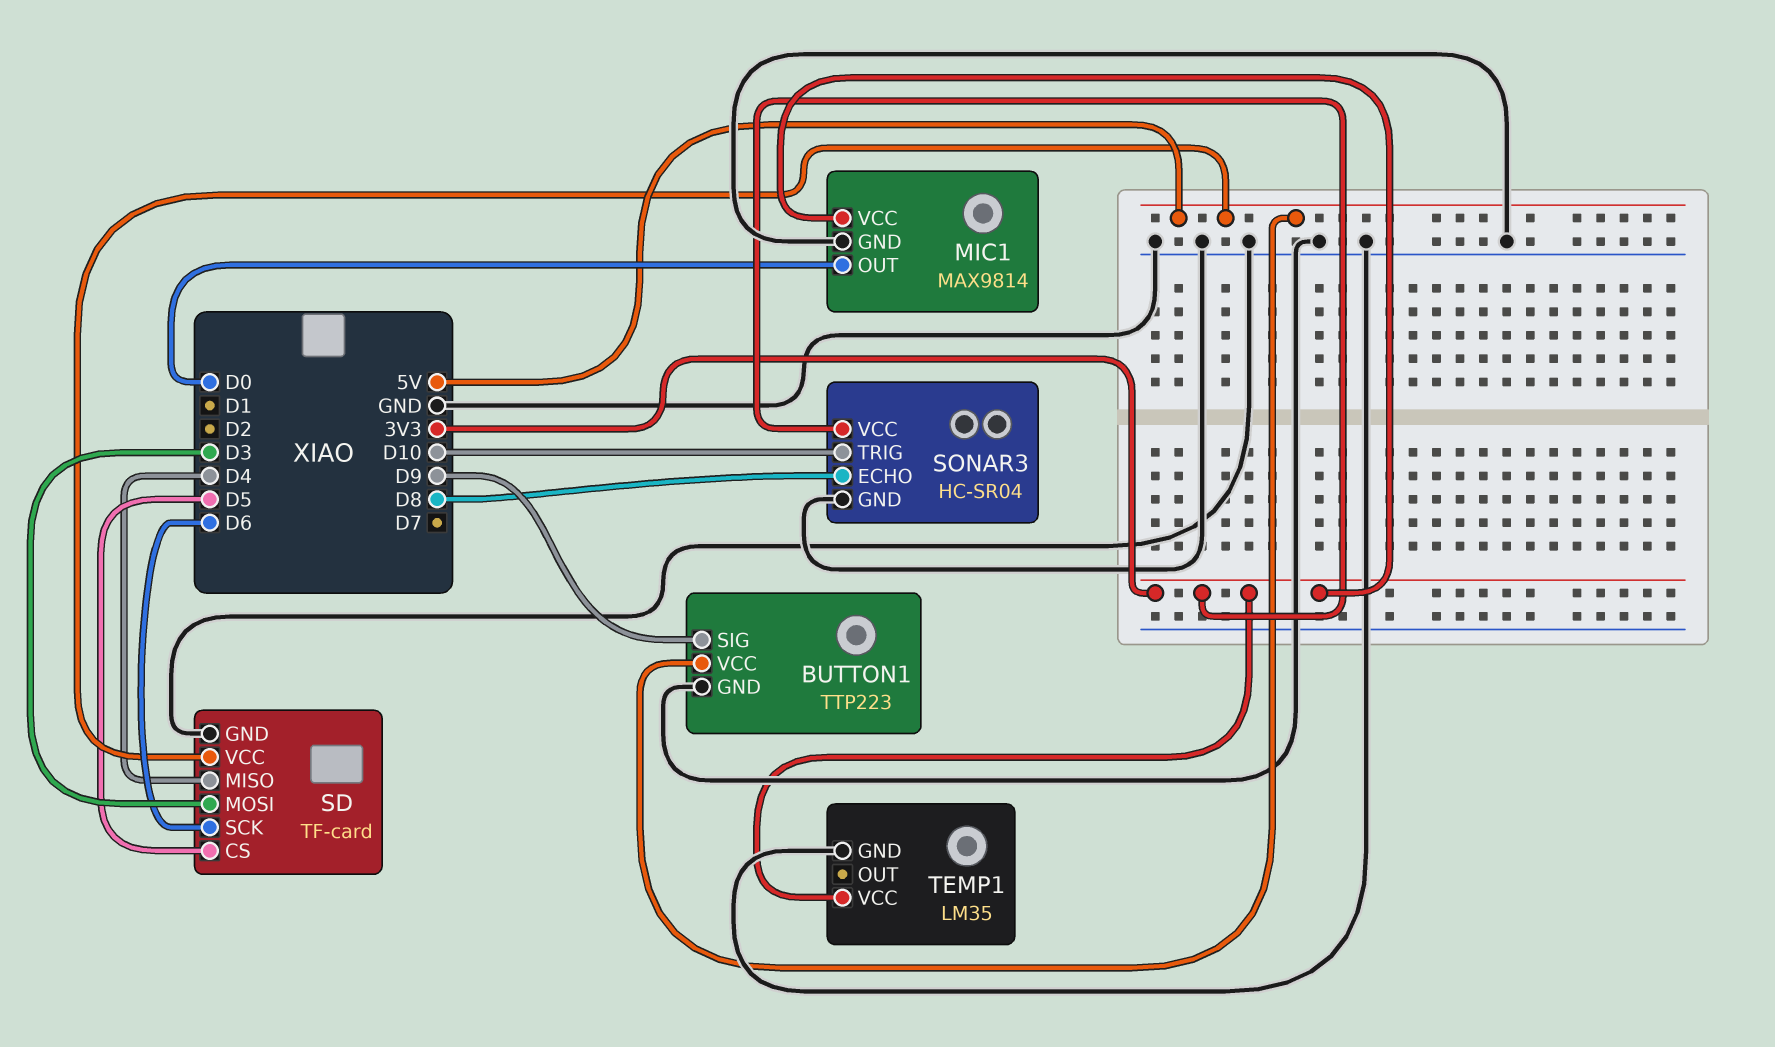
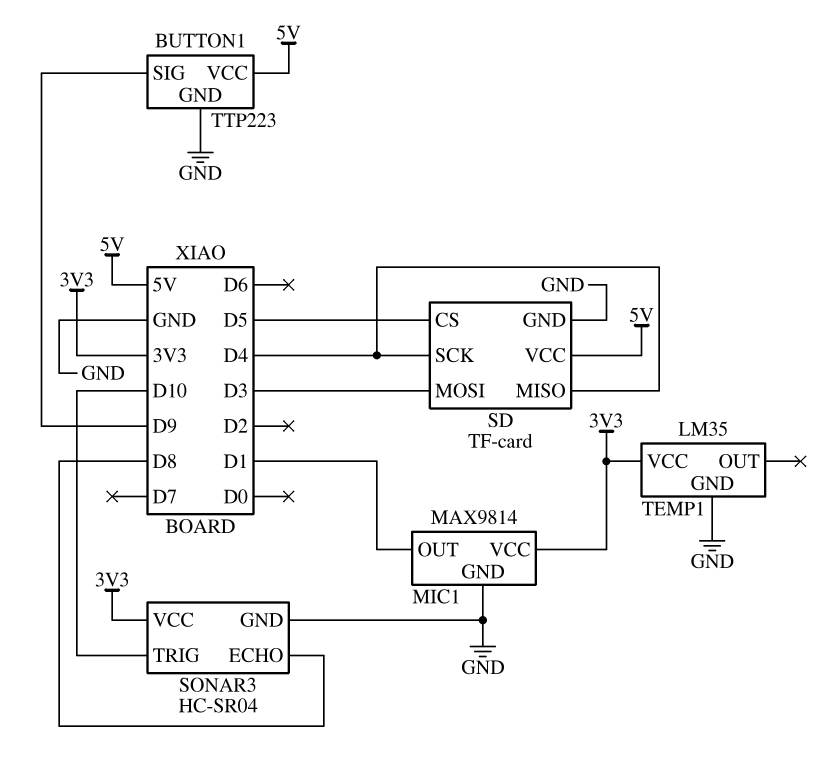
MIC1 pin OUT: D0 -> D1
SD pin SCK: D6 -> D4

